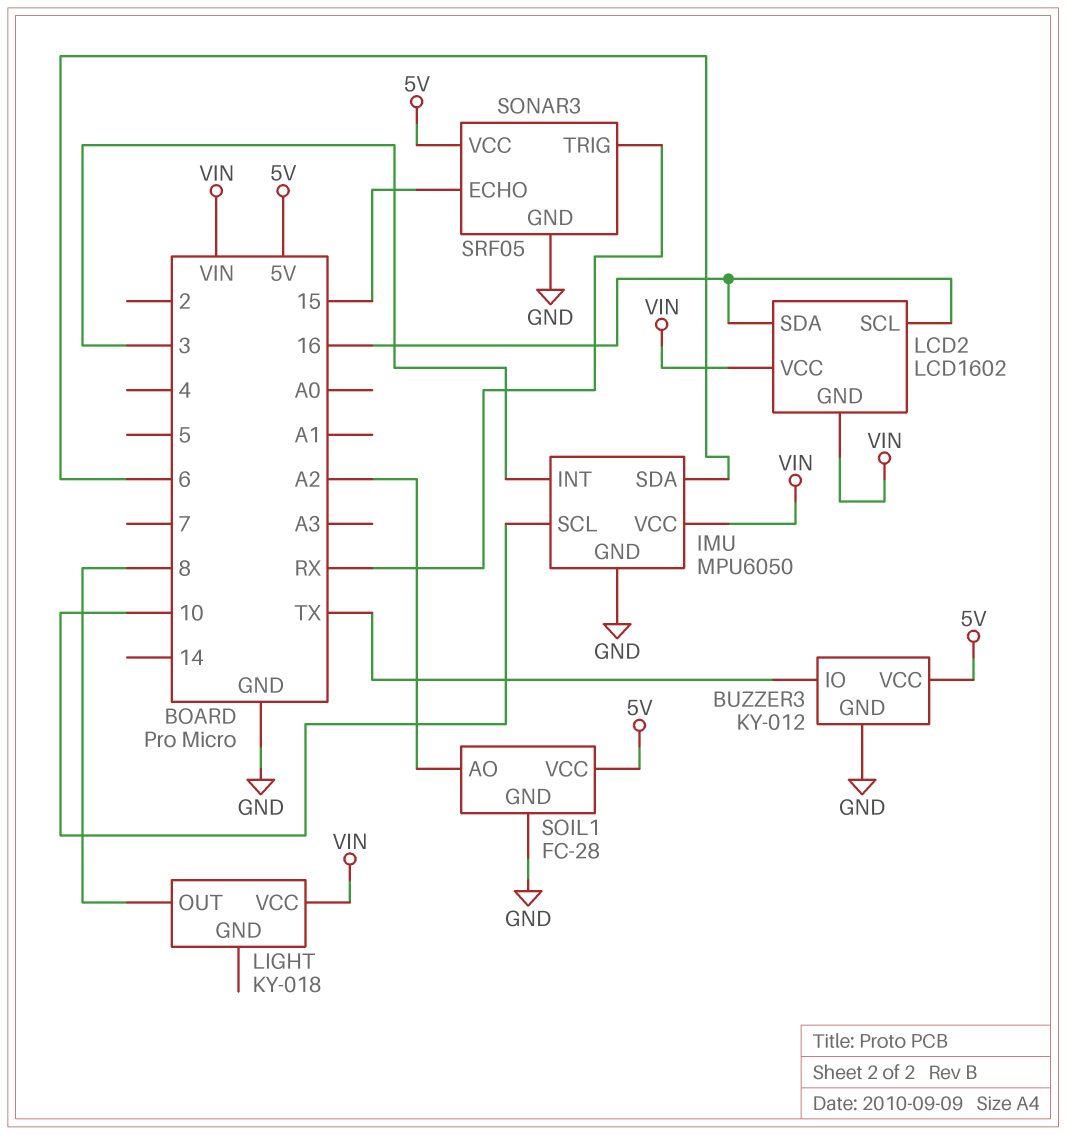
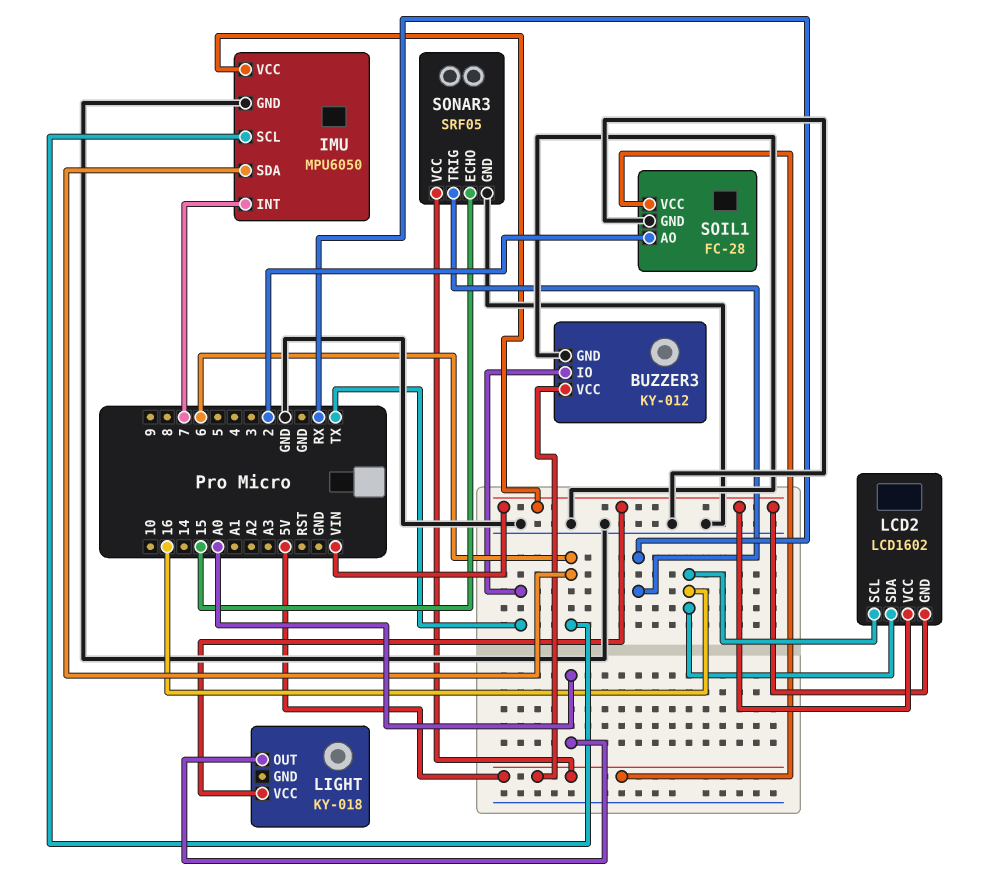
IMU pin INT: 3 -> 7
IMU pin SCL: 10 -> 6
LIGHT pin OUT: 8 -> A0
SOIL1 pin AO: A2 -> 2

